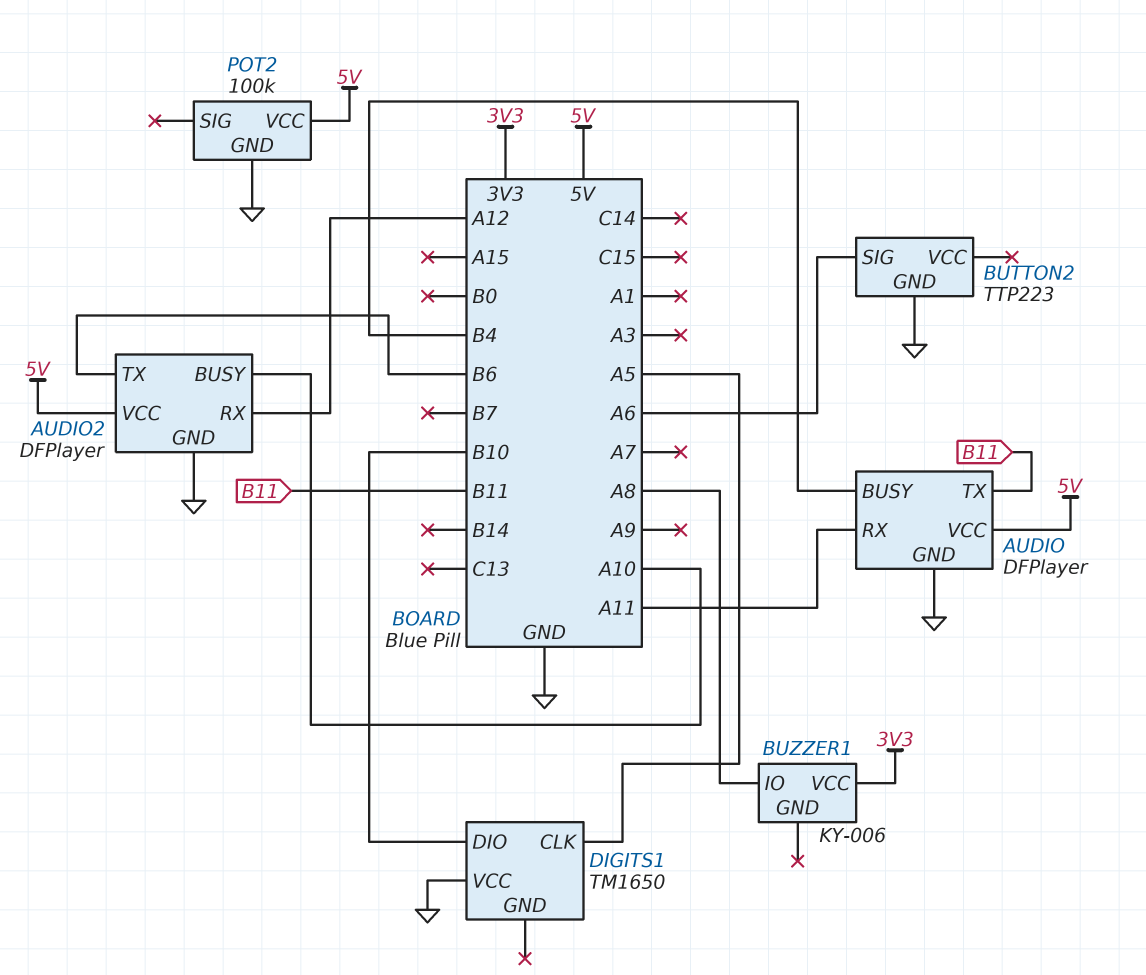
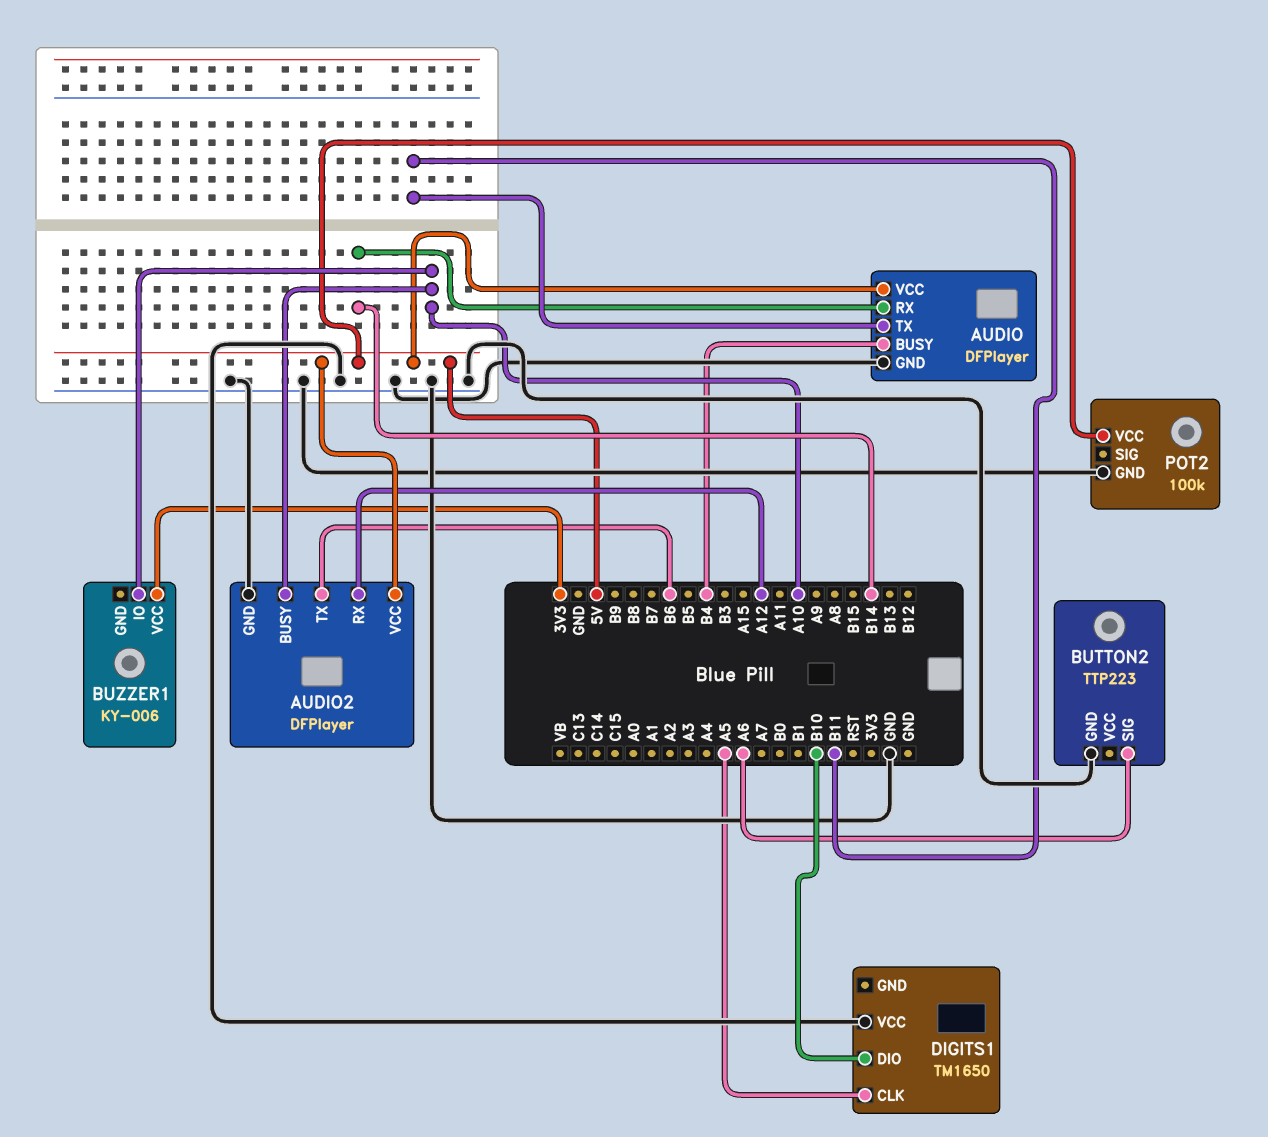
AUDIO pin RX: A11 -> B14
BUZZER1 pin IO: A8 -> A10

